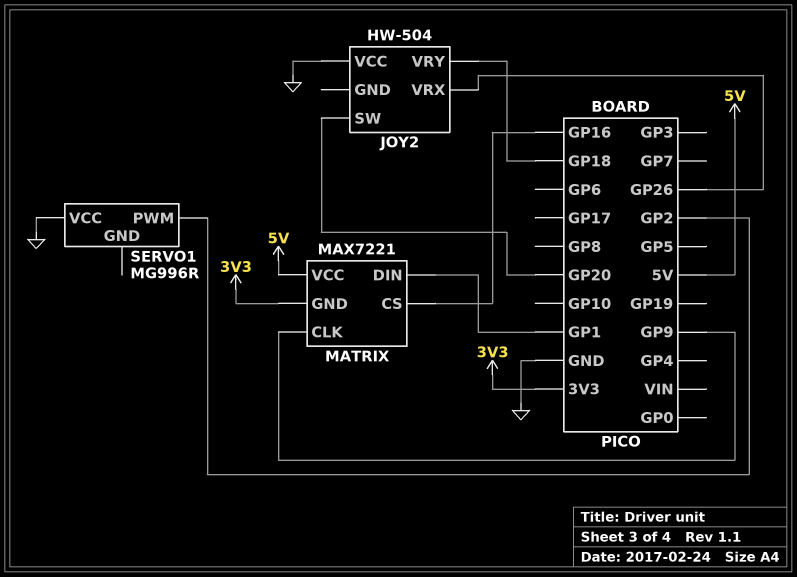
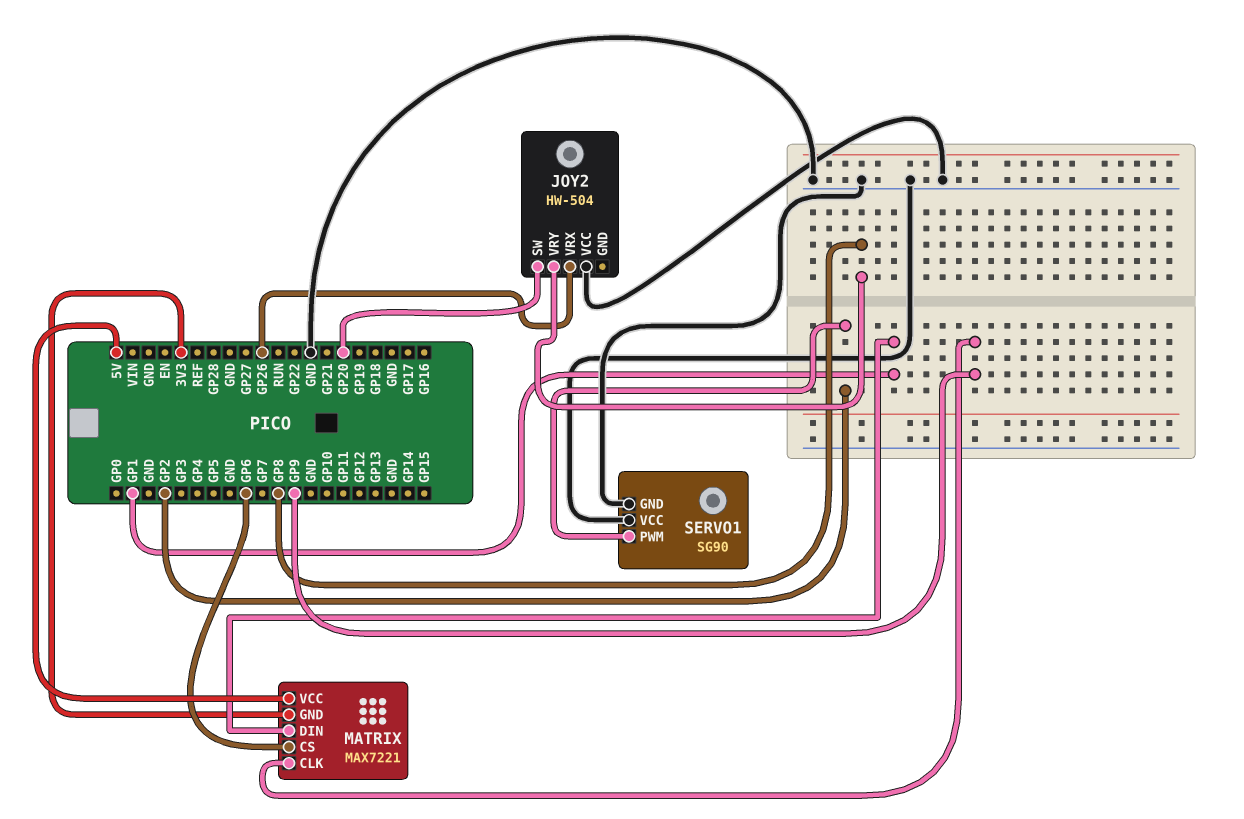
JOY2 pin VRY: GP18 -> GP8
MATRIX pin CS: GP16 -> GP6
SERVO1: MG996R -> SG90
SERVO1 pin GND: none -> GND

